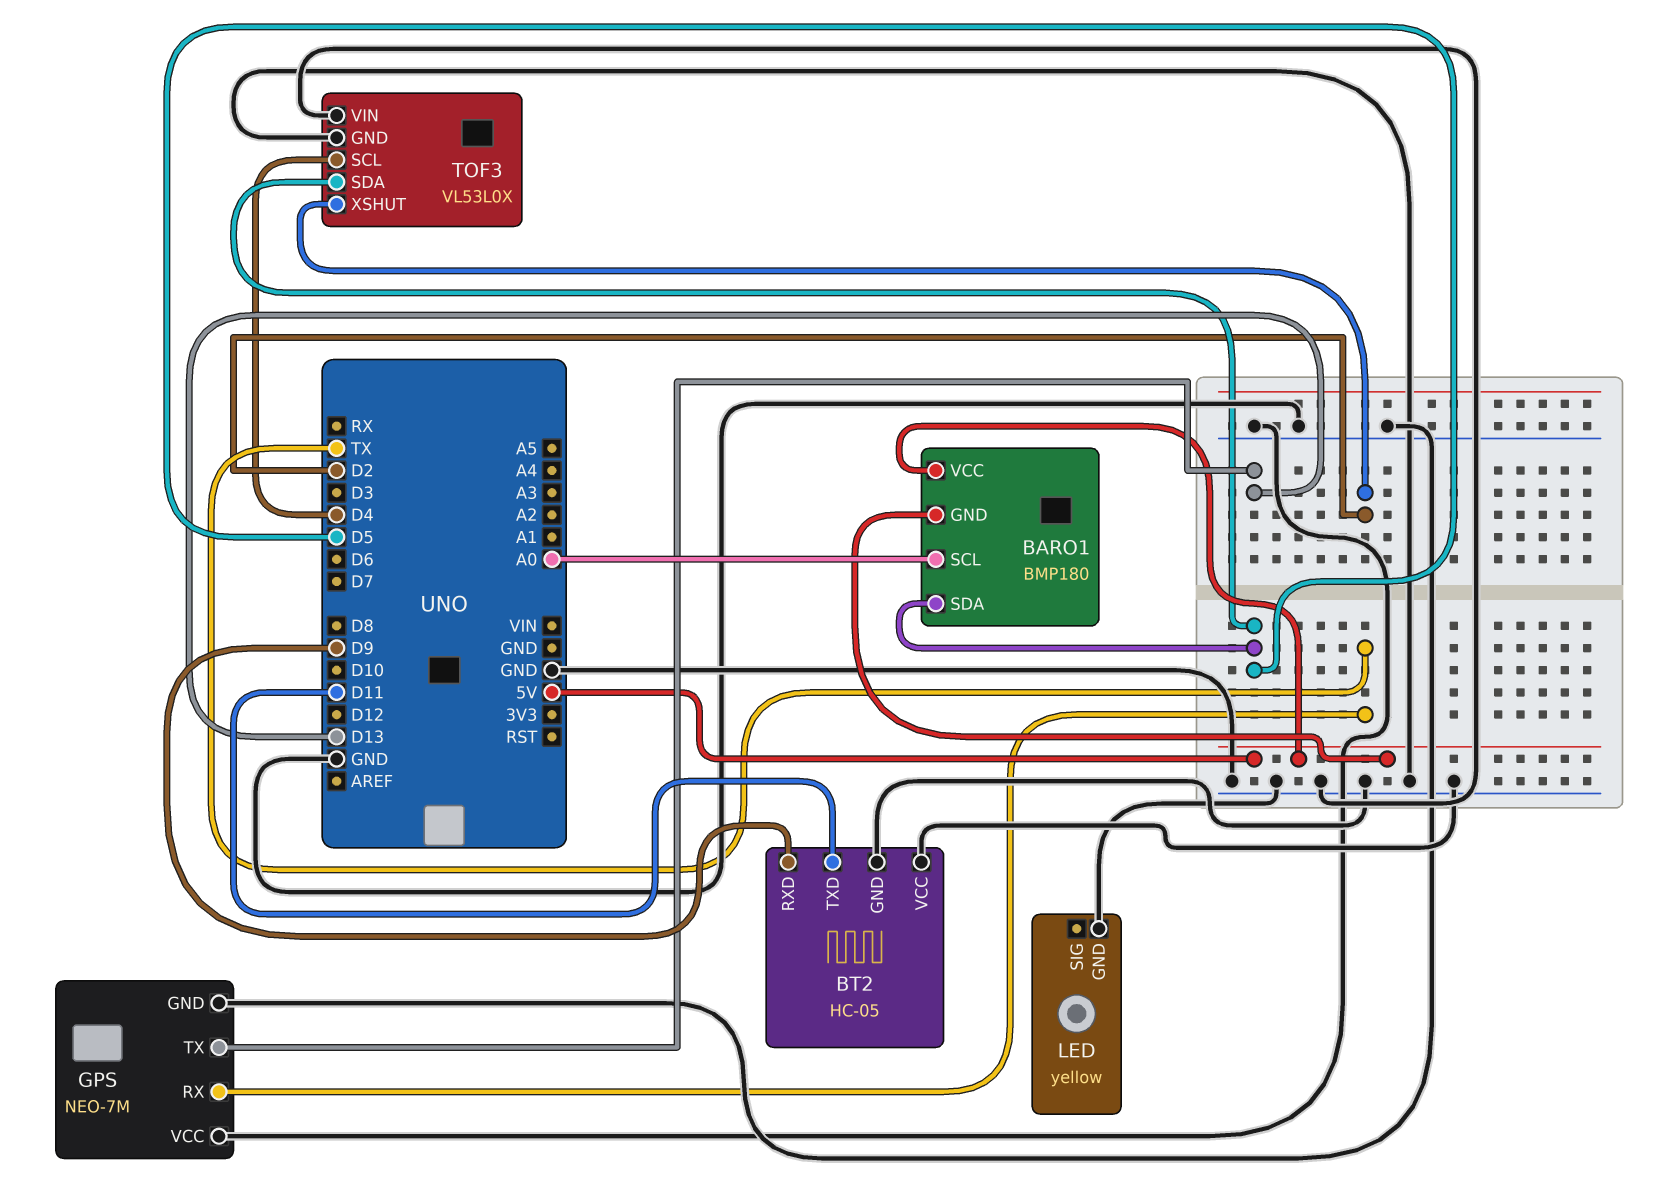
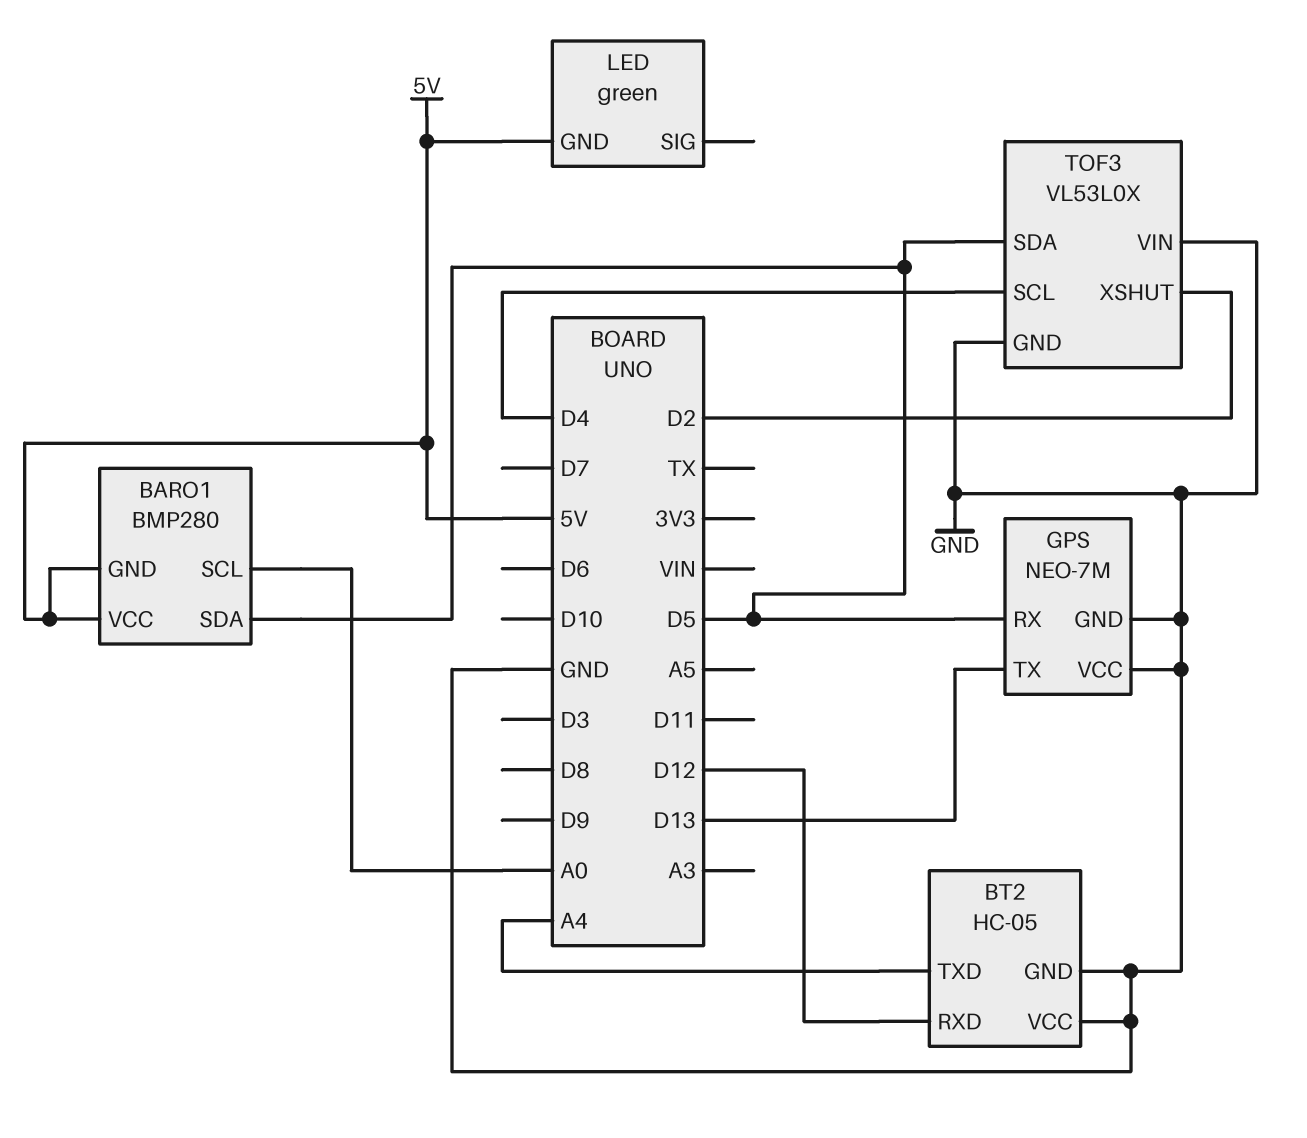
BARO1: BMP180 -> BMP280
BT2 pin RXD: D9 -> D12
BT2 pin TXD: D11 -> A4
GPS pin RX: TX -> D5
LED: yellow -> green
LED pin GND: GND -> 5V

